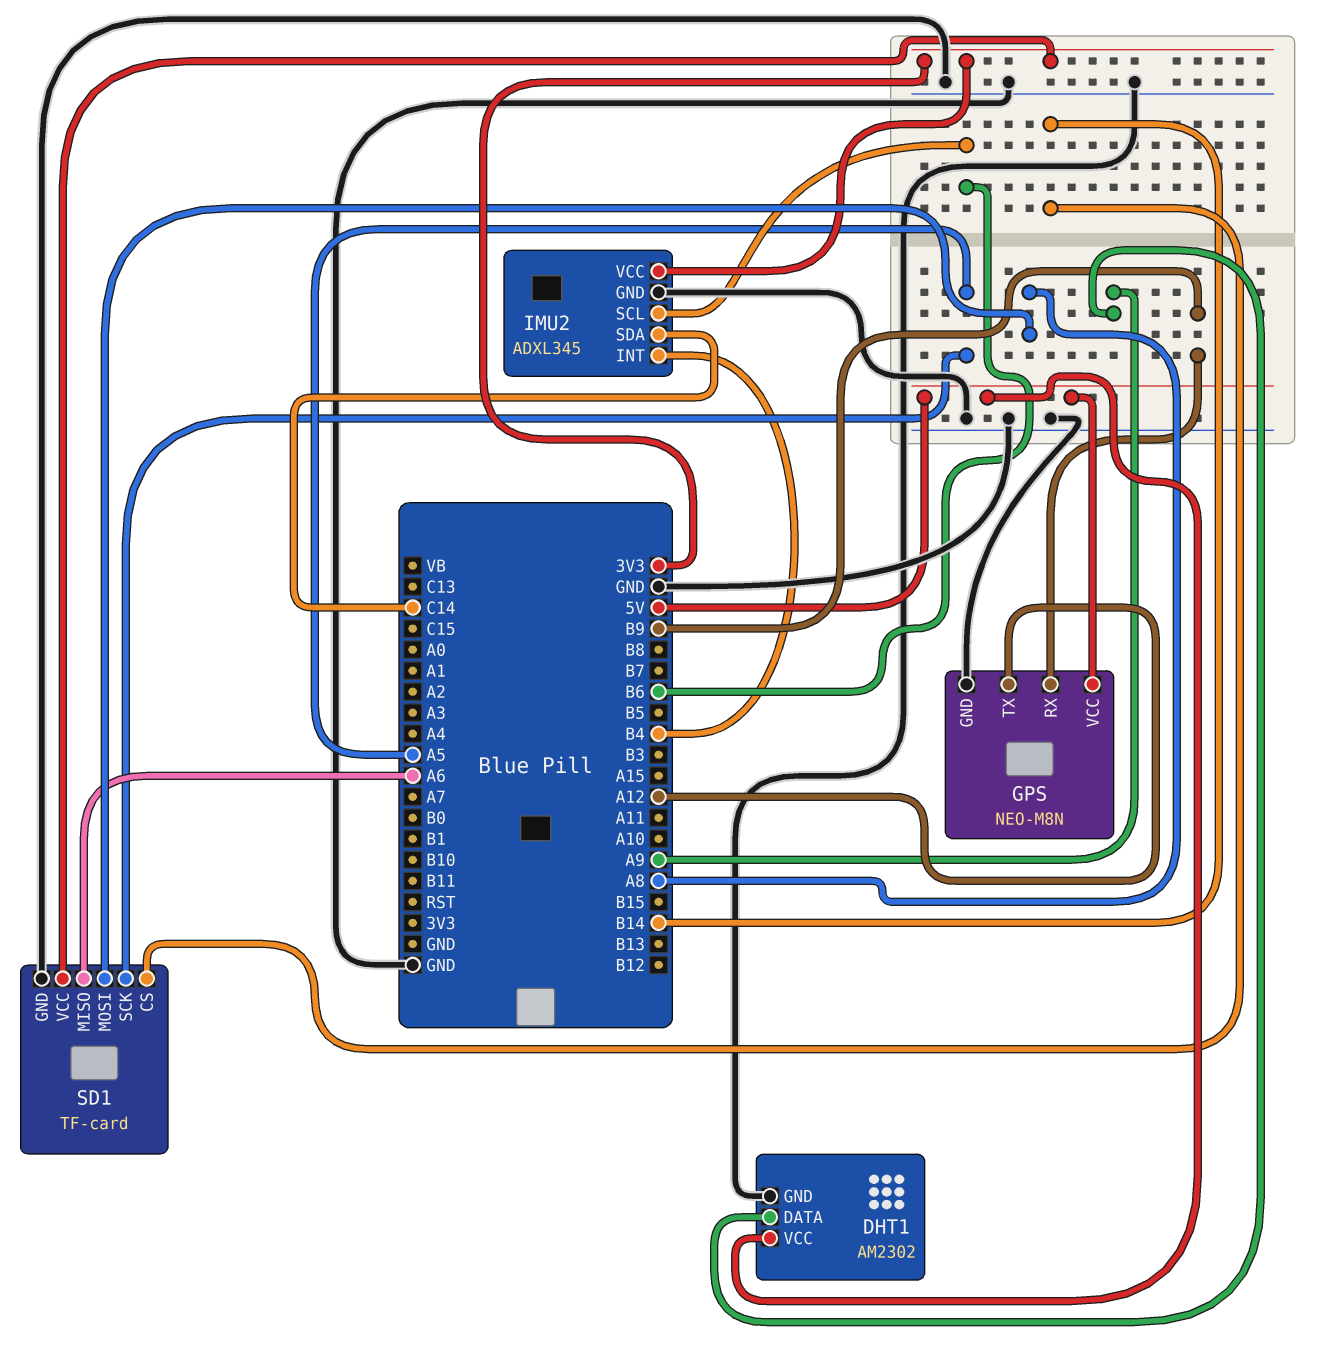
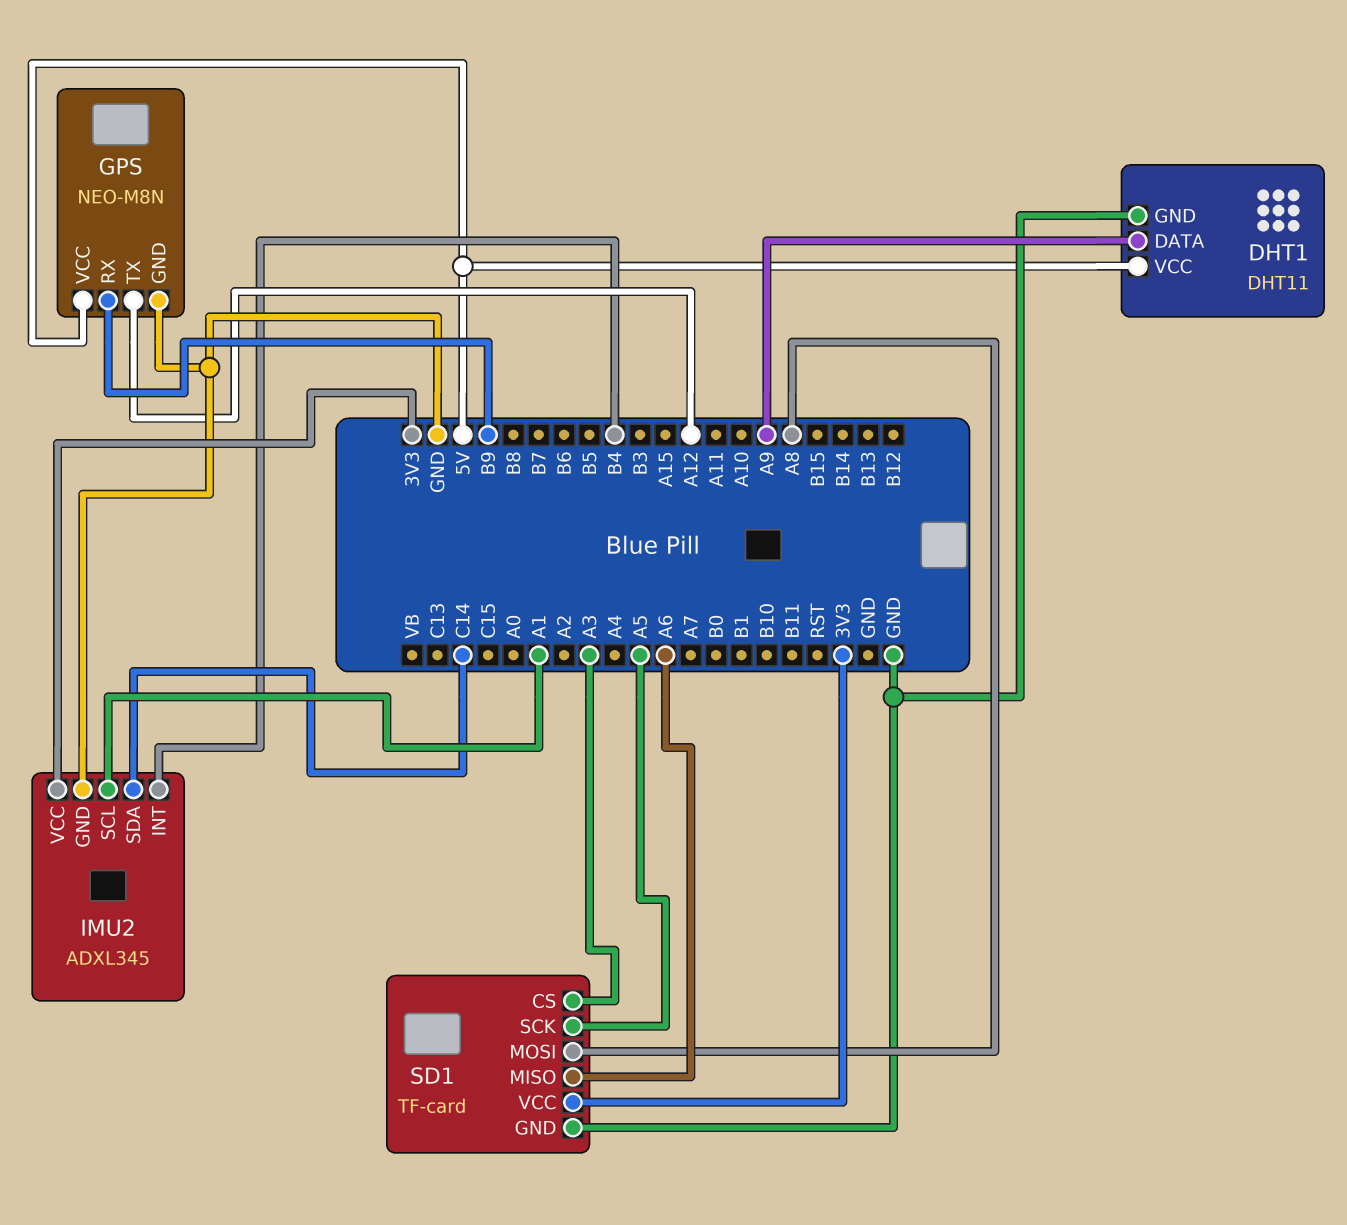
DHT1: AM2302 -> DHT11
IMU2 pin SCL: B6 -> A1
SD1 pin CS: B14 -> A3

